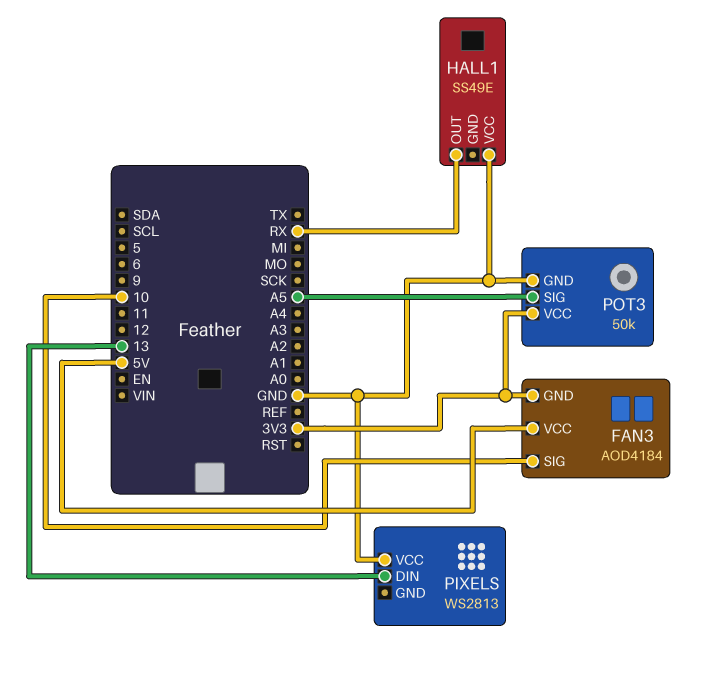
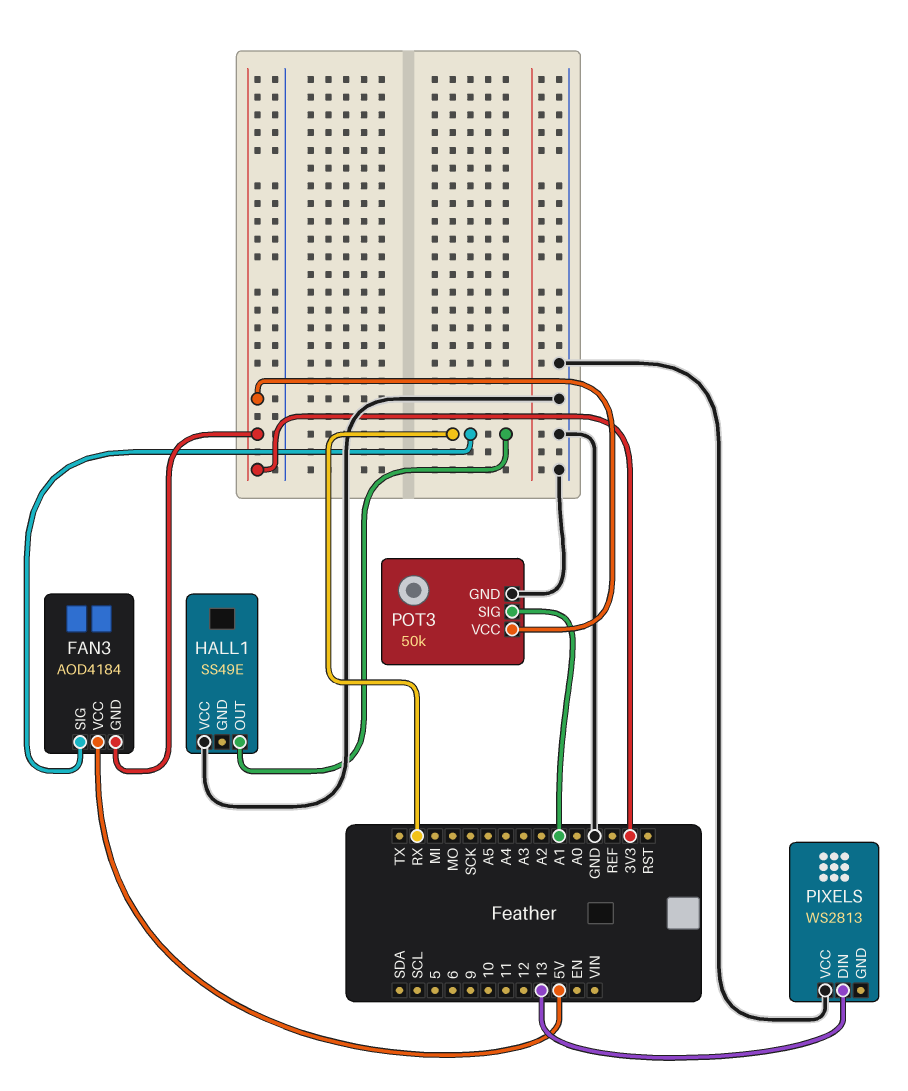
FAN3 pin SIG: 10 -> RX
POT3 pin SIG: A5 -> A1

